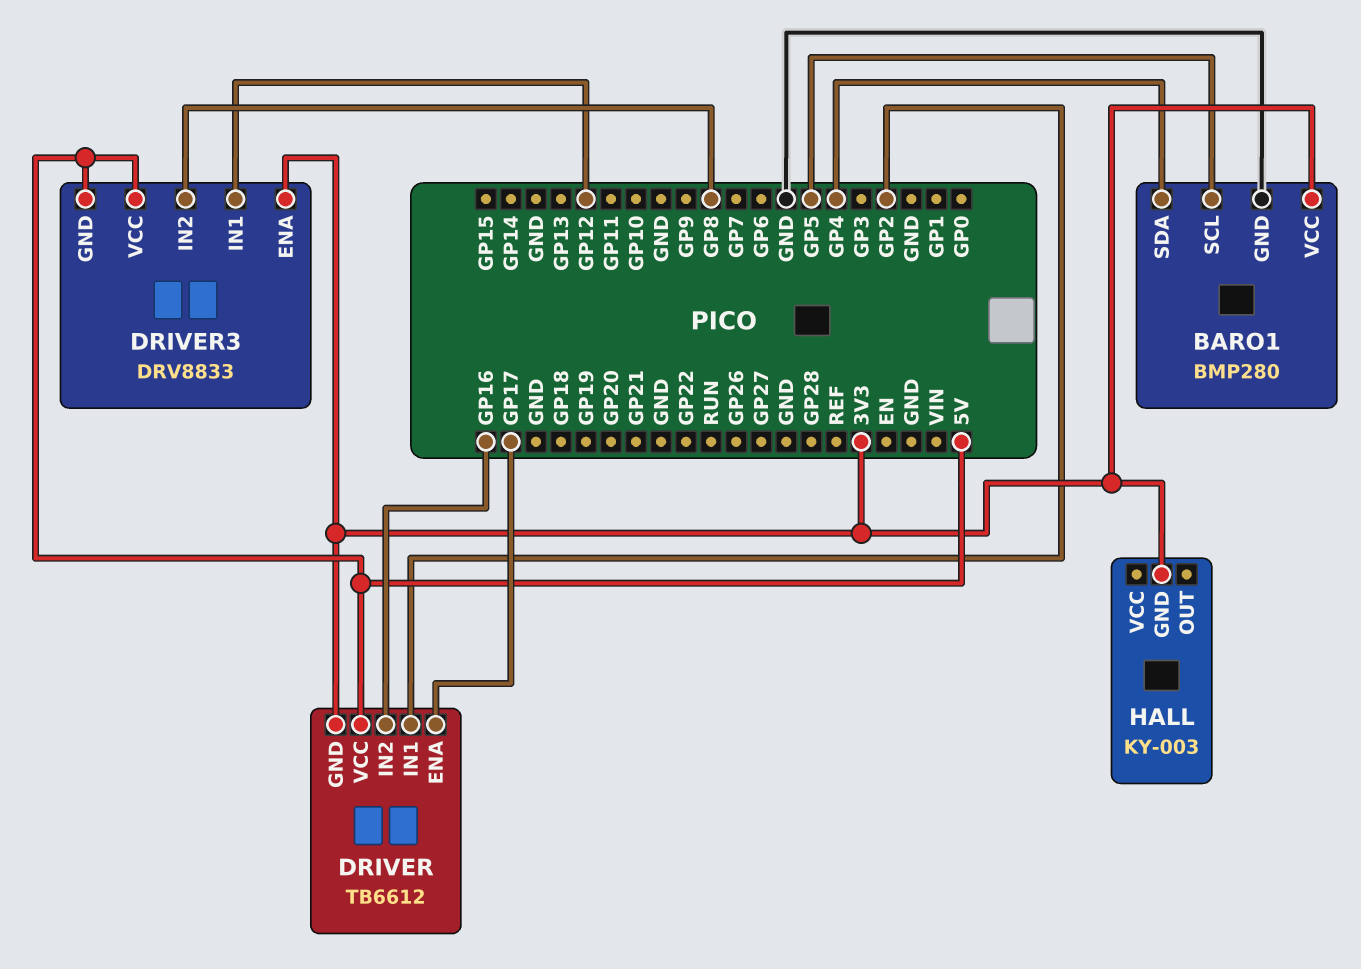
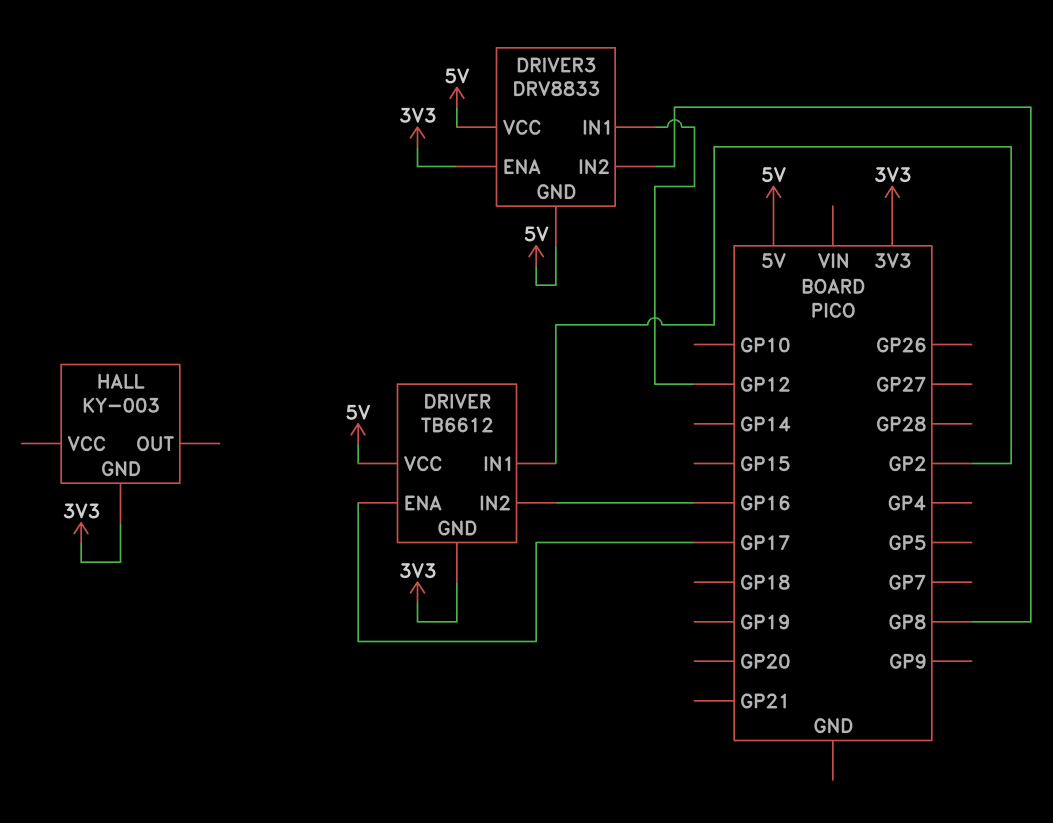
BARO1: BMP280 -> none
BARO1 pin GND: GND -> none
BARO1 pin SCL: GP5 -> none
BARO1 pin SDA: GP4 -> none
BARO1 pin VCC: 3V3 -> none

